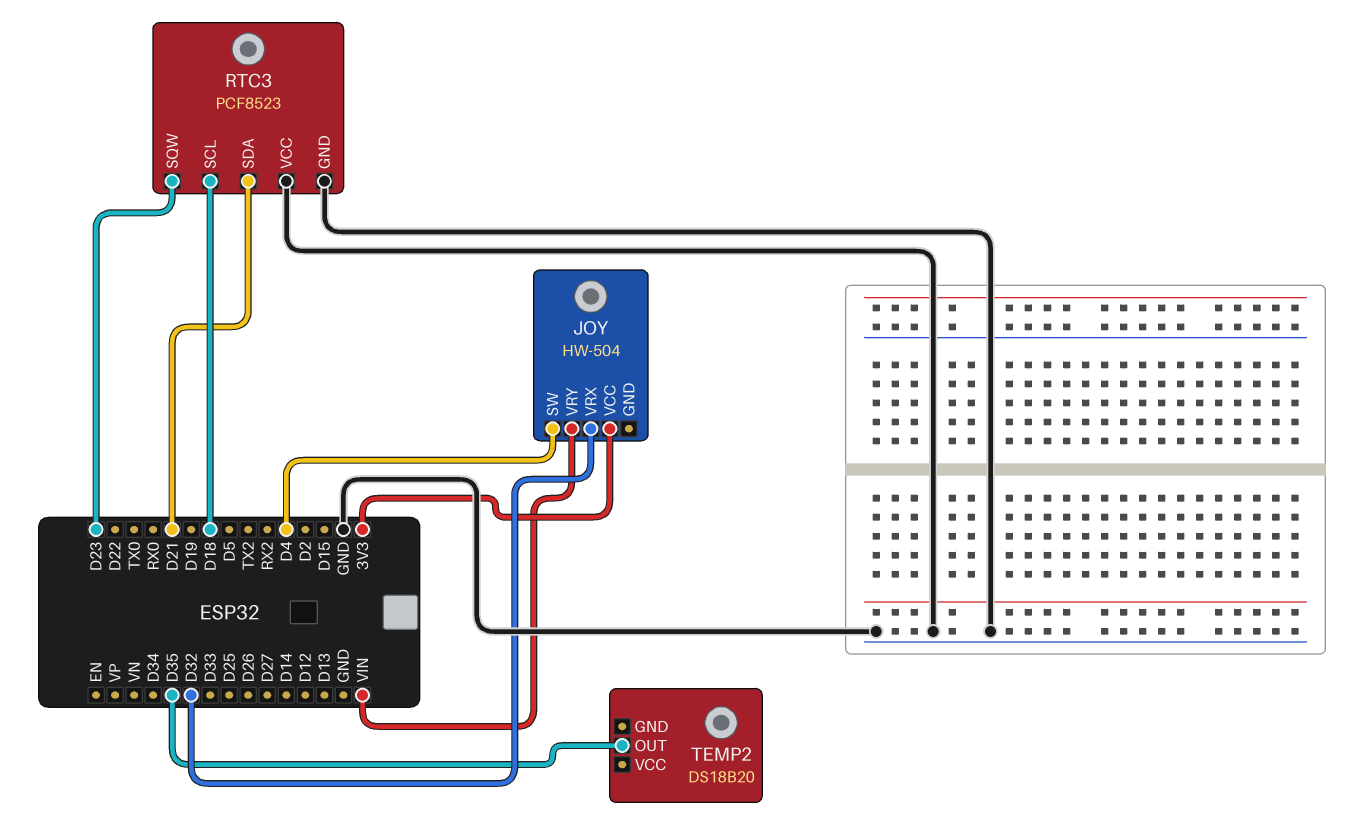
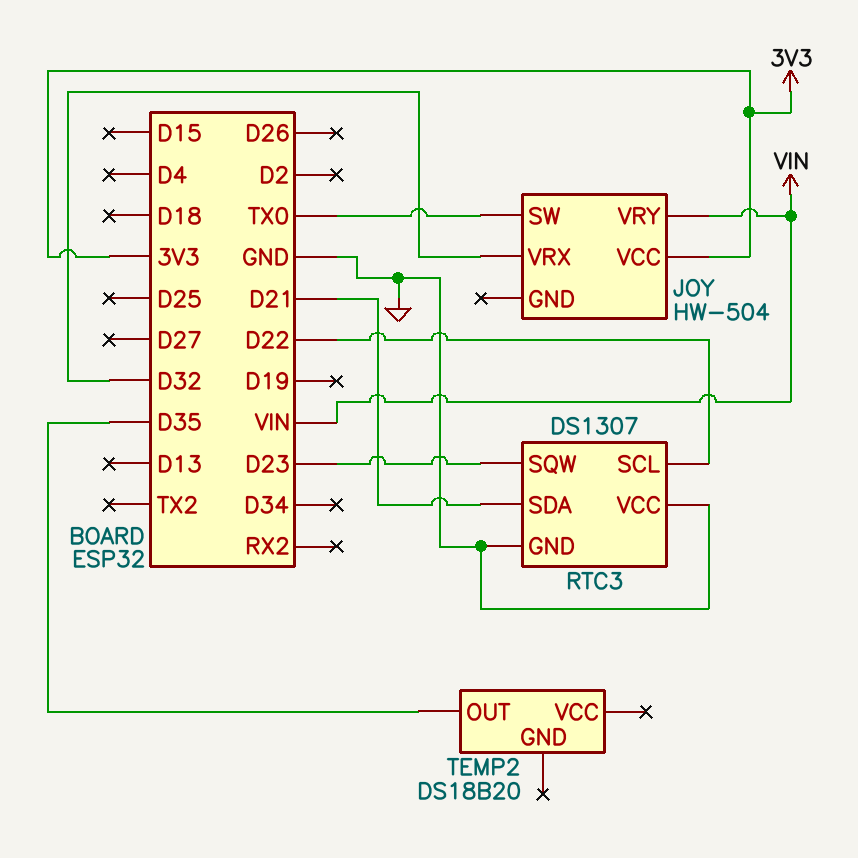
JOY pin SW: D4 -> TX0
RTC3: PCF8523 -> DS1307
RTC3 pin SCL: D18 -> D22

